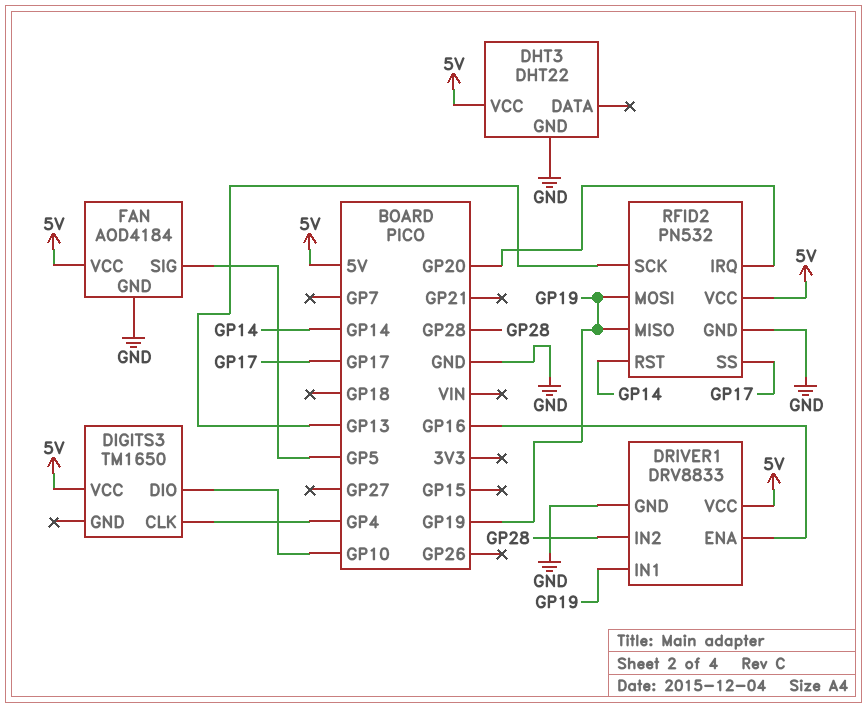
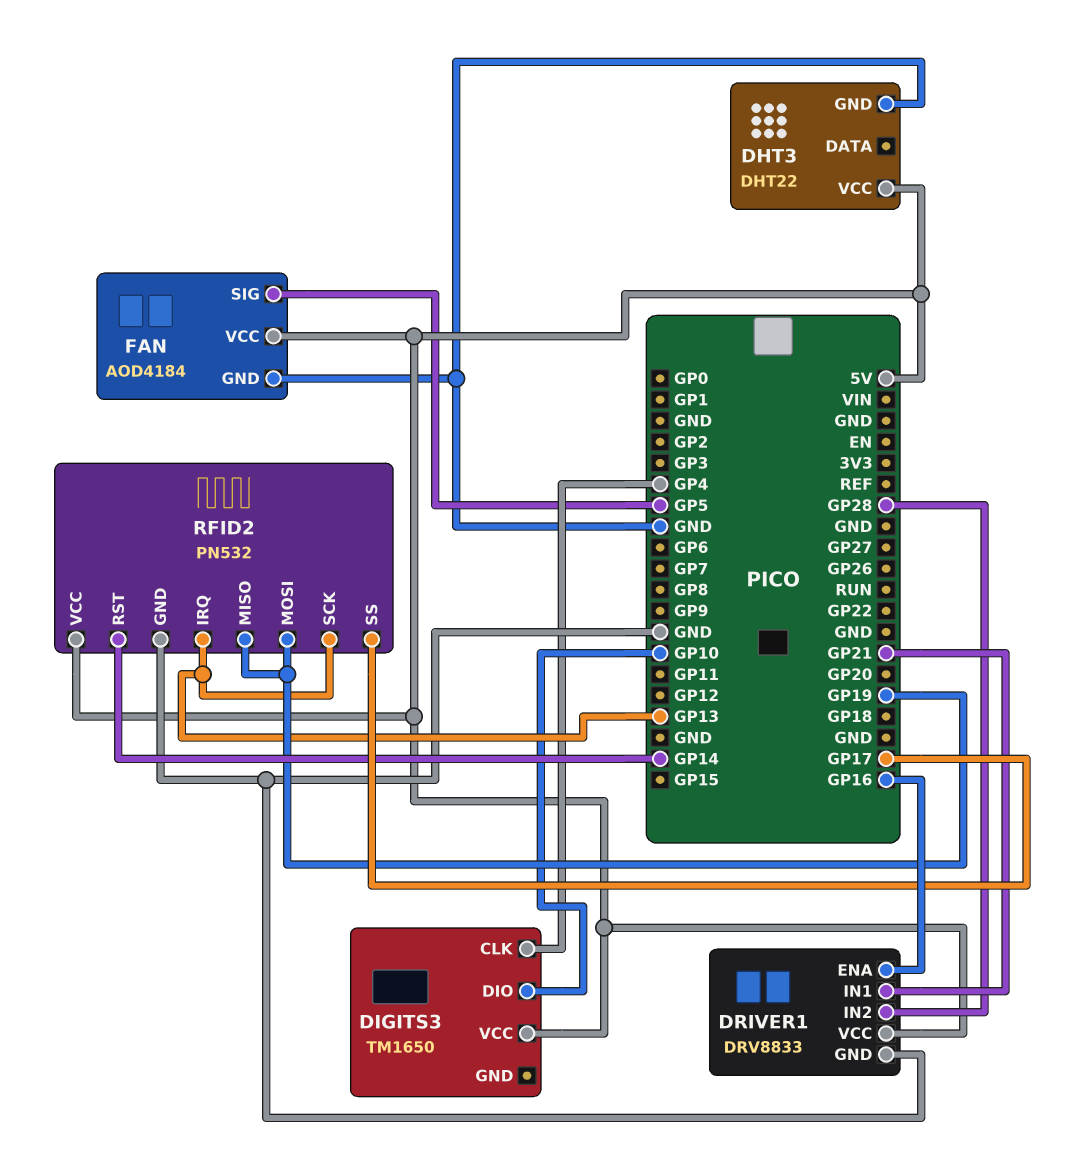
DRIVER1 pin IN1: GP19 -> GP21
RFID2 pin IRQ: GP20 -> GP13

